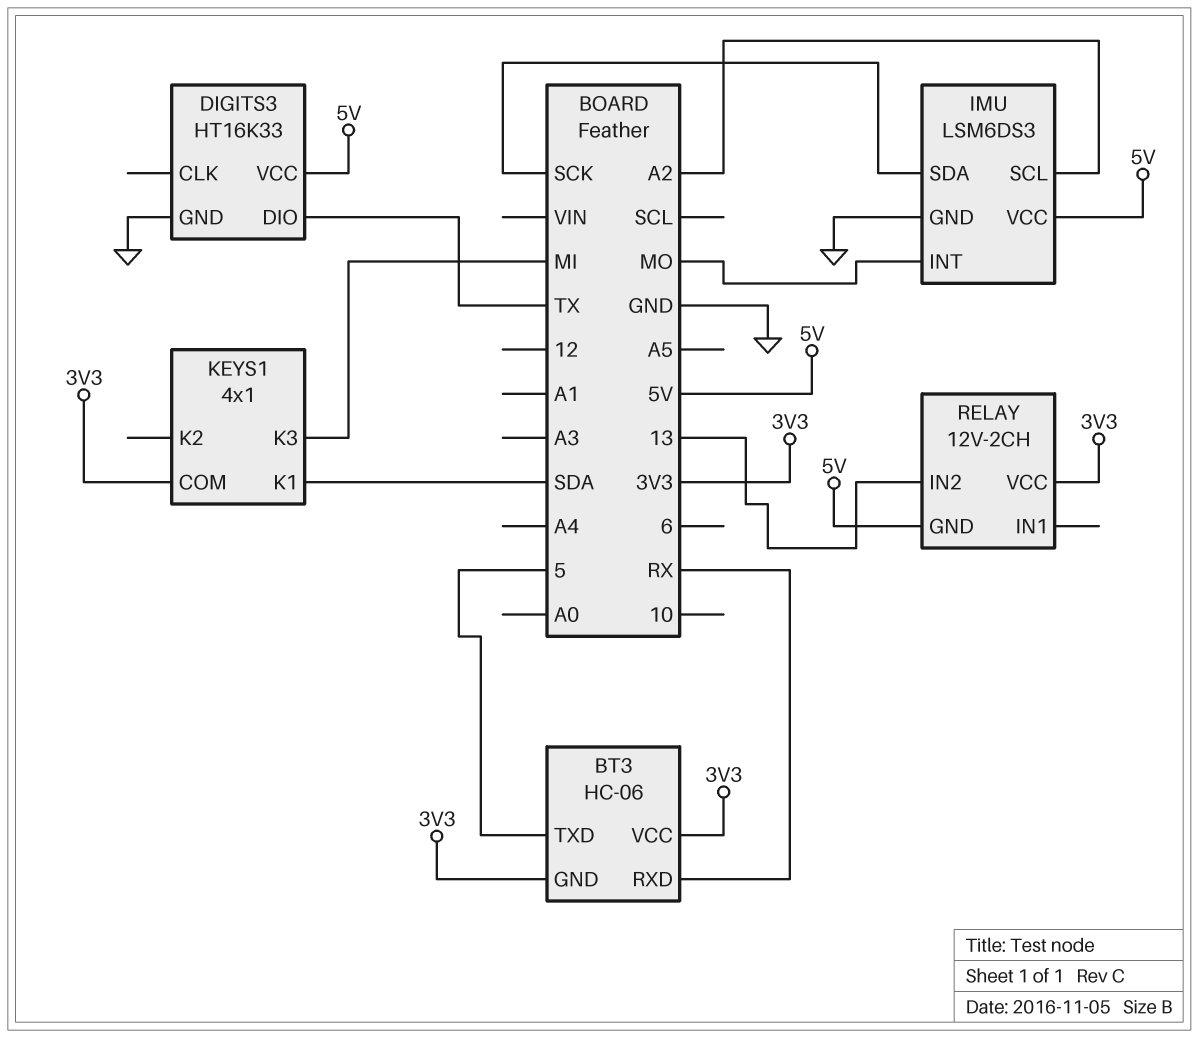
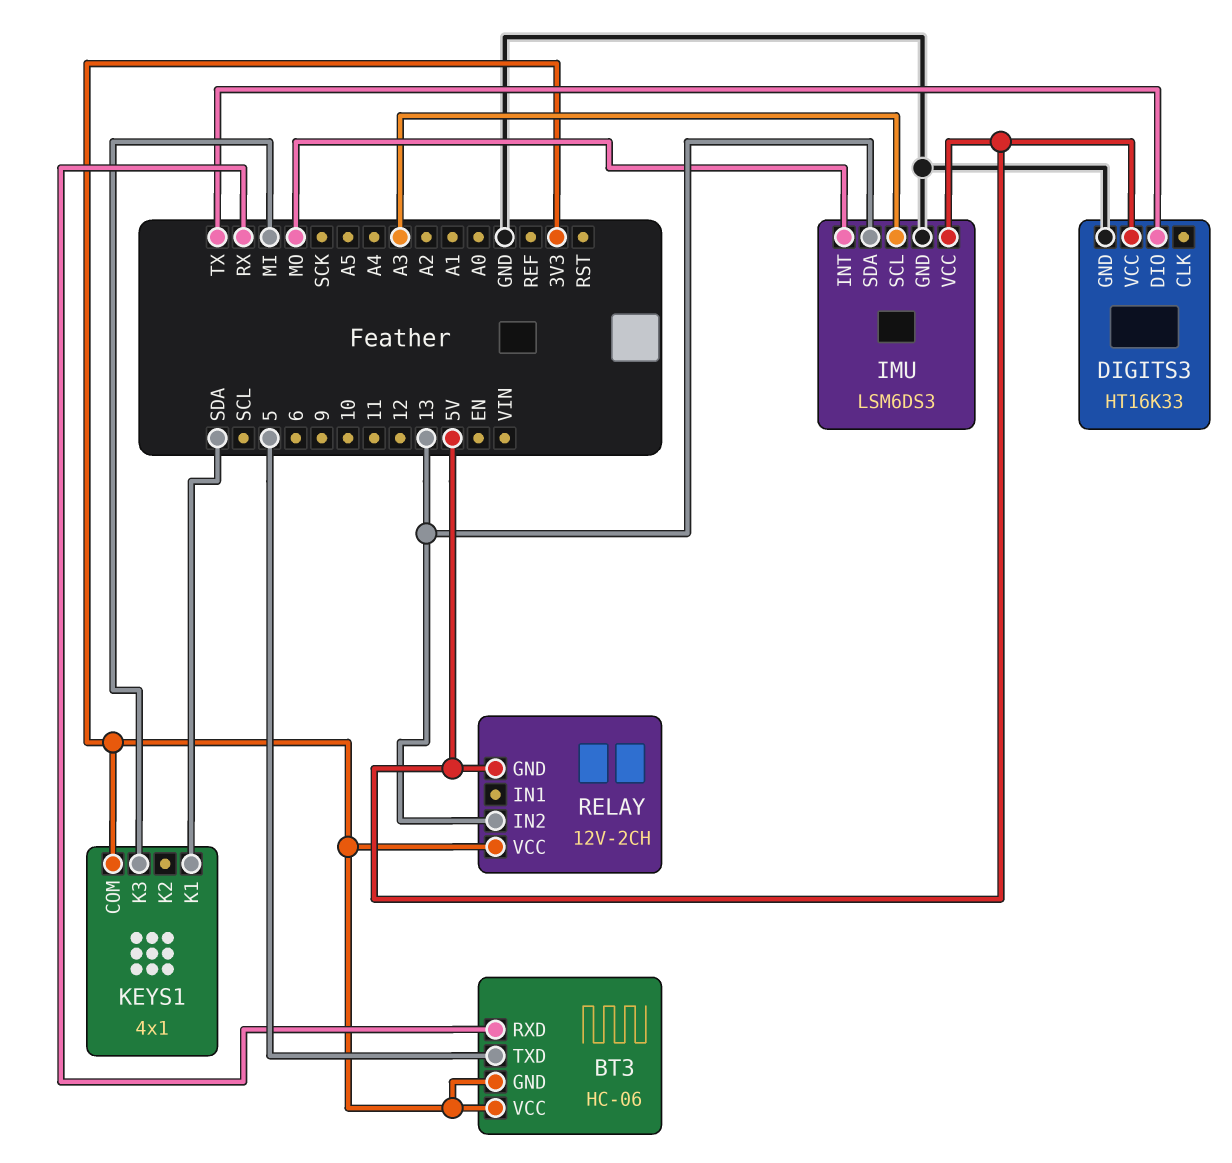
IMU pin SCL: A2 -> A3
IMU pin SDA: SCK -> 13

